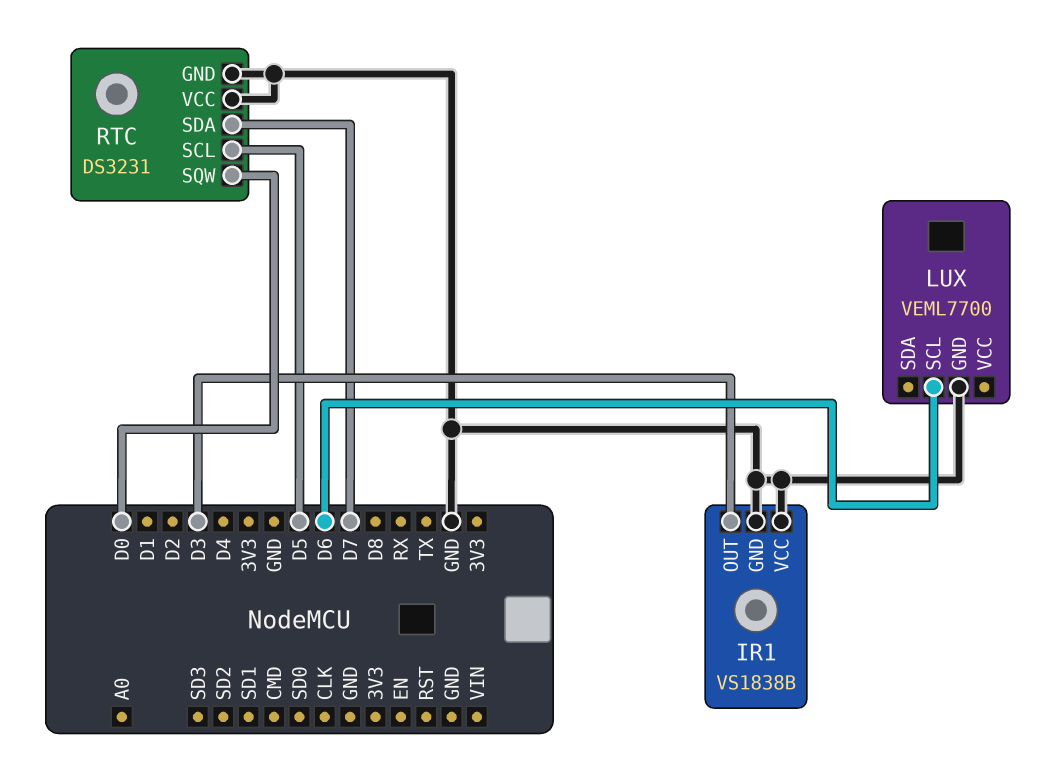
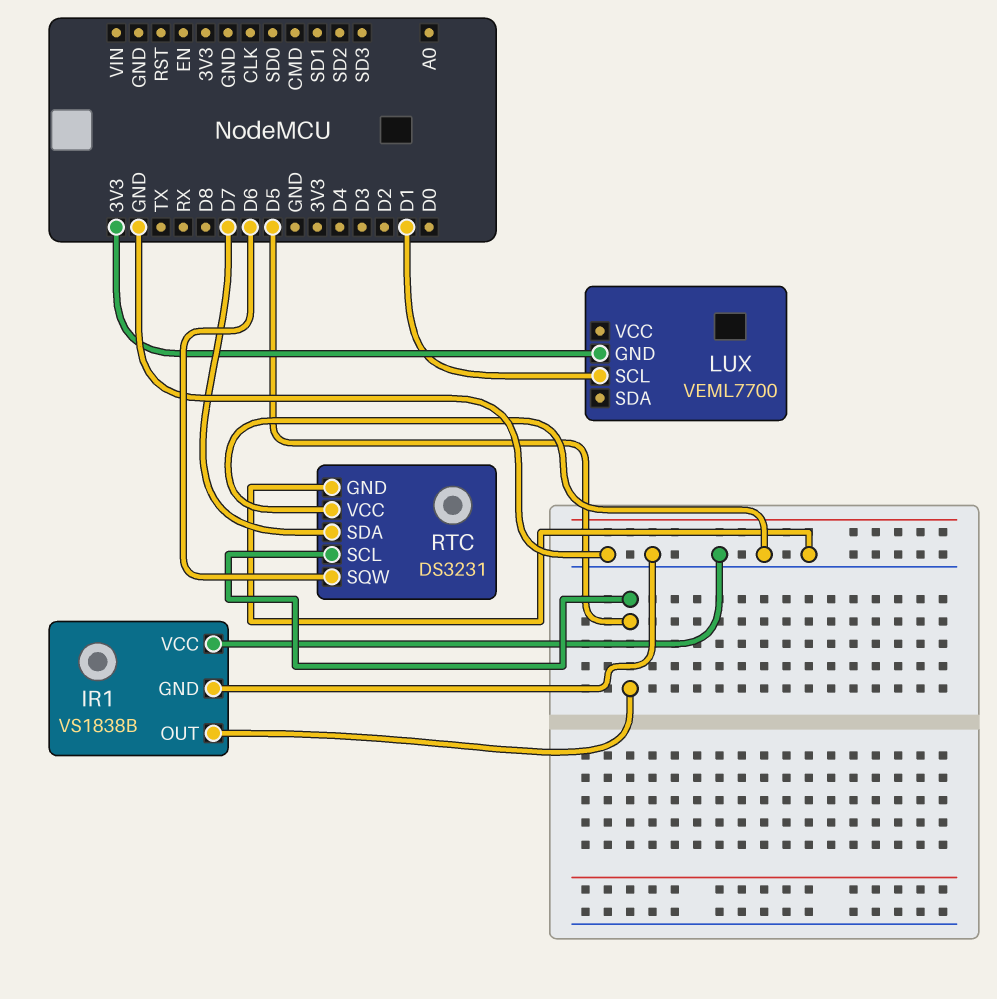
IR1 pin OUT: D3 -> D5
LUX pin GND: GND -> 3V3
LUX pin SCL: D6 -> D1
RTC pin SQW: D0 -> D6

